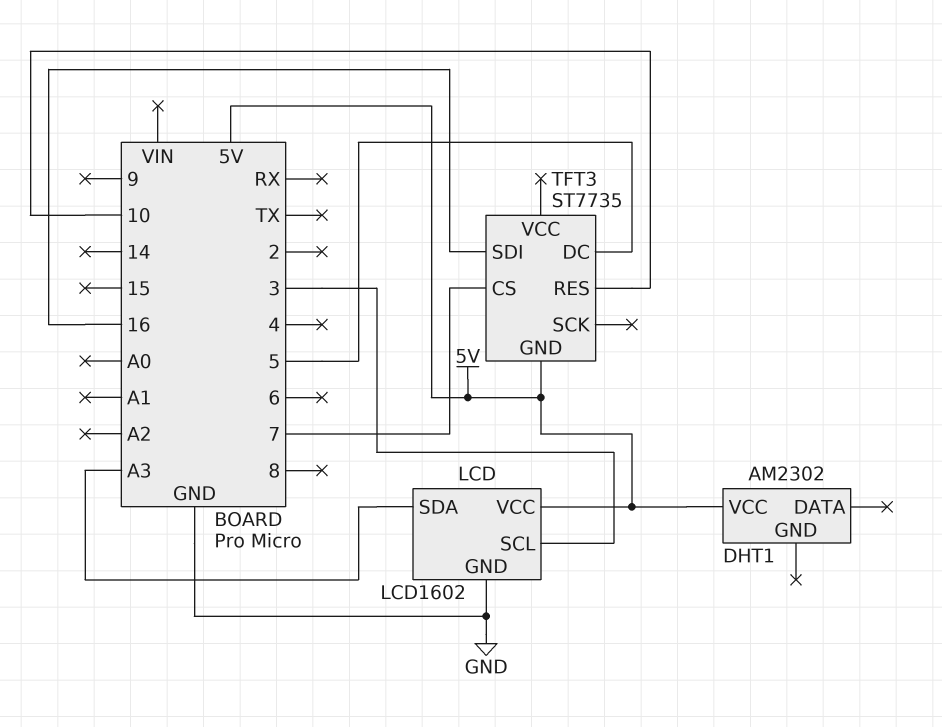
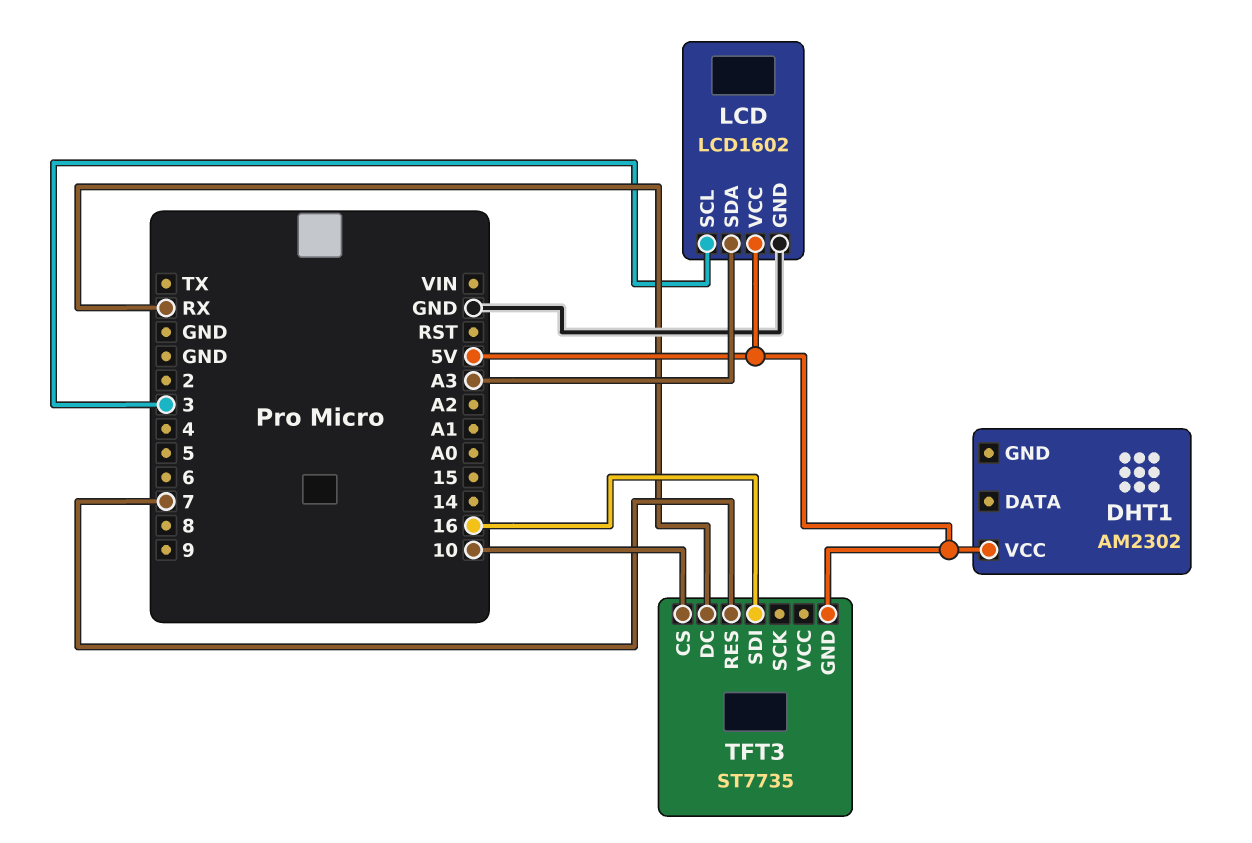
TFT3 pin CS: 7 -> 10
TFT3 pin DC: 5 -> RX
TFT3 pin RES: 10 -> 7

